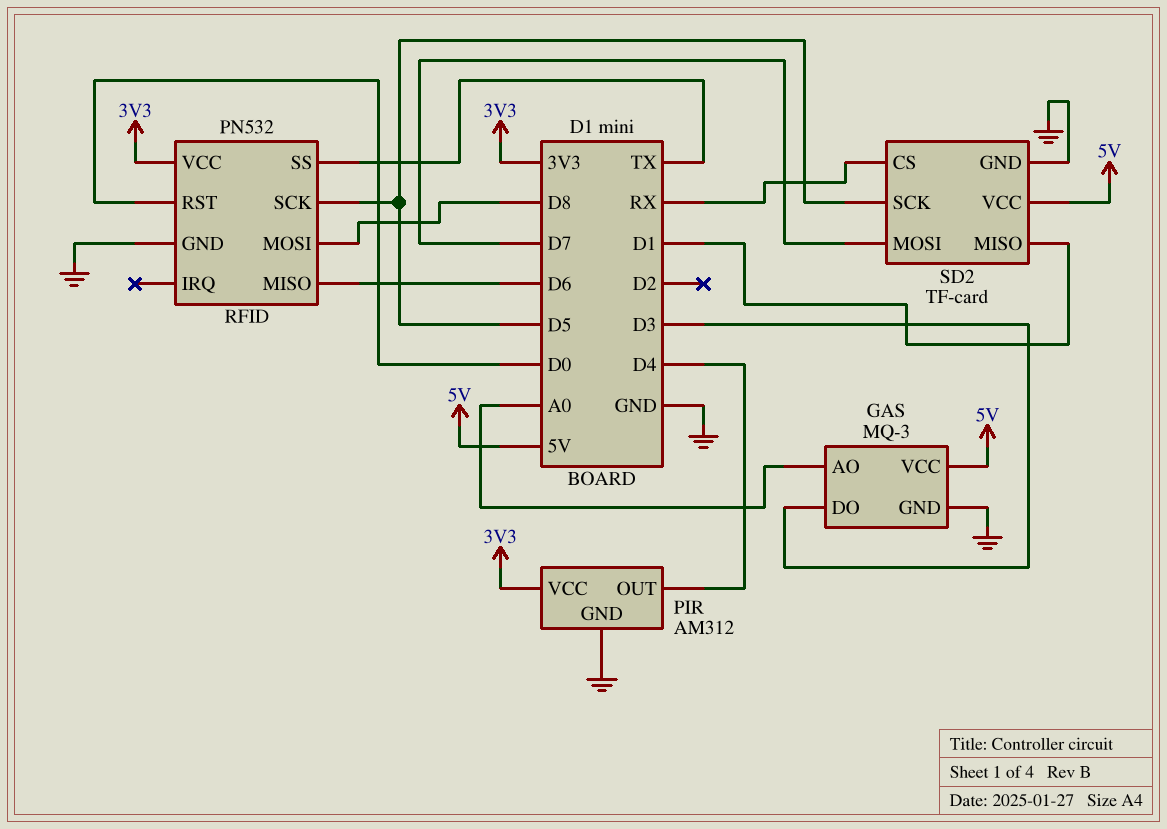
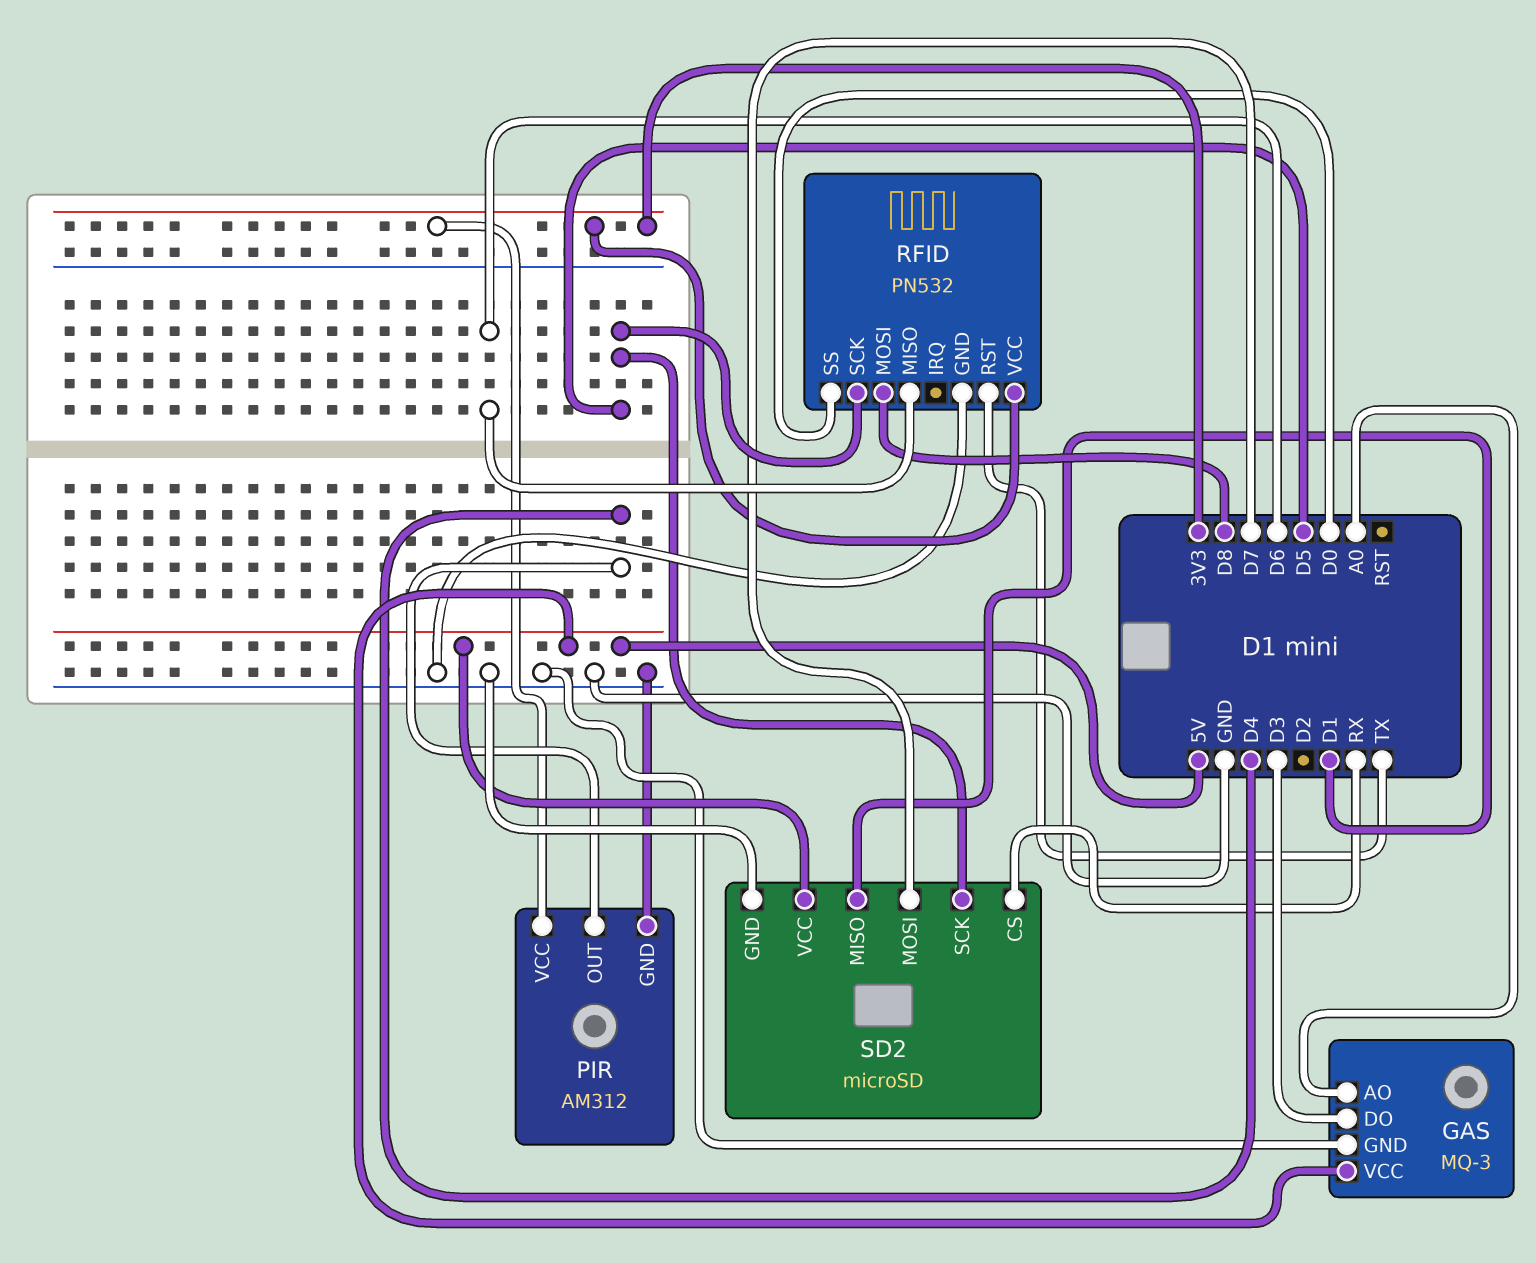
RFID pin RST: D0 -> TX
RFID pin SS: TX -> D0
SD2: TF-card -> microSD

